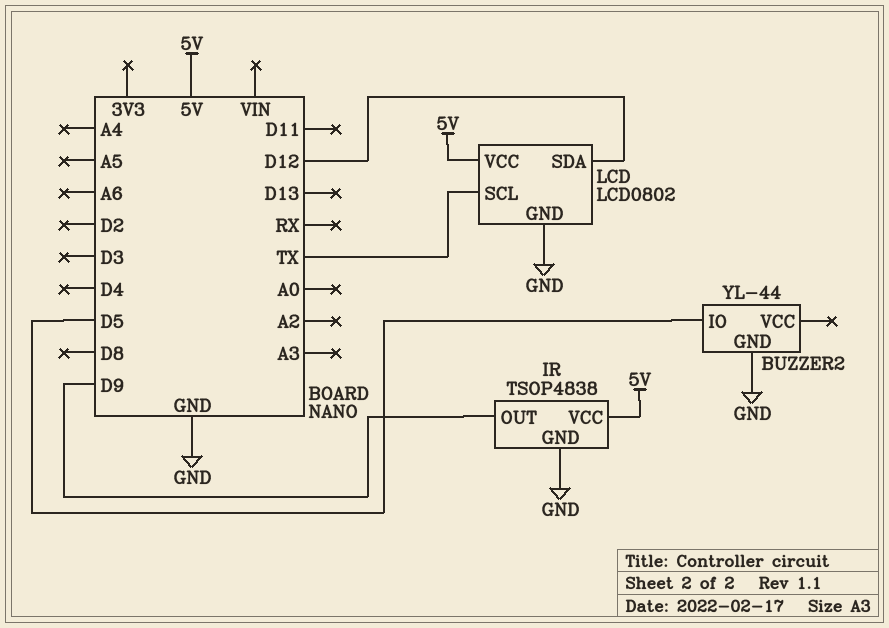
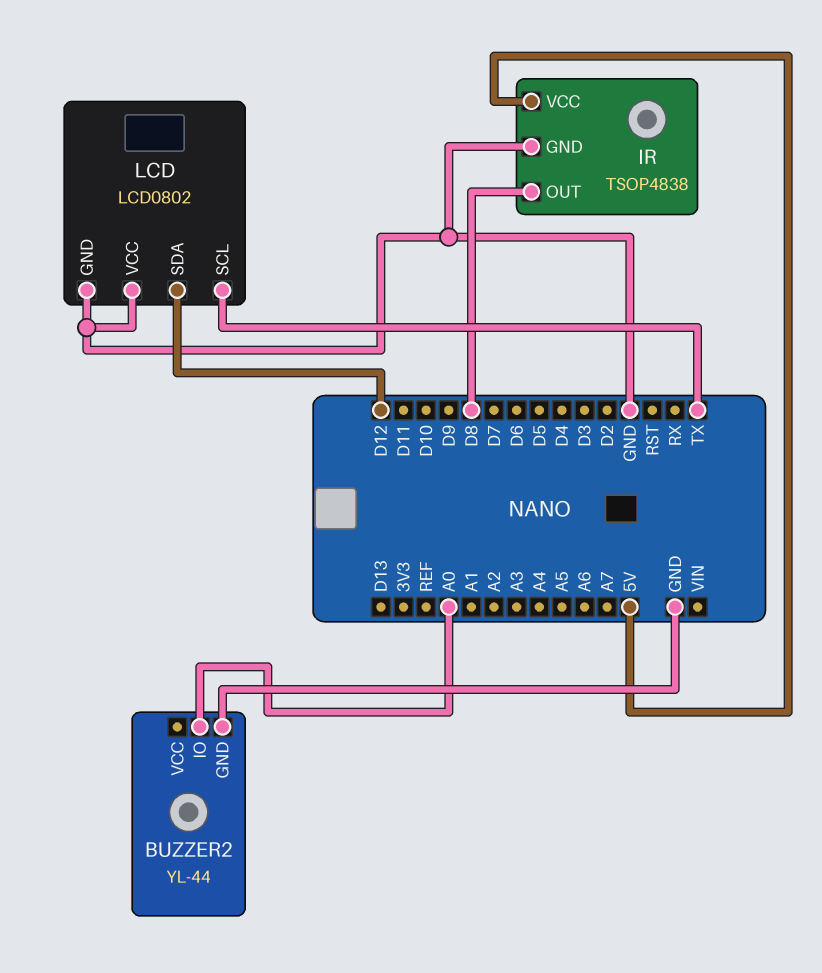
BUZZER2 pin IO: D5 -> A0
IR pin OUT: D9 -> D8
LCD pin VCC: 5V -> GND

